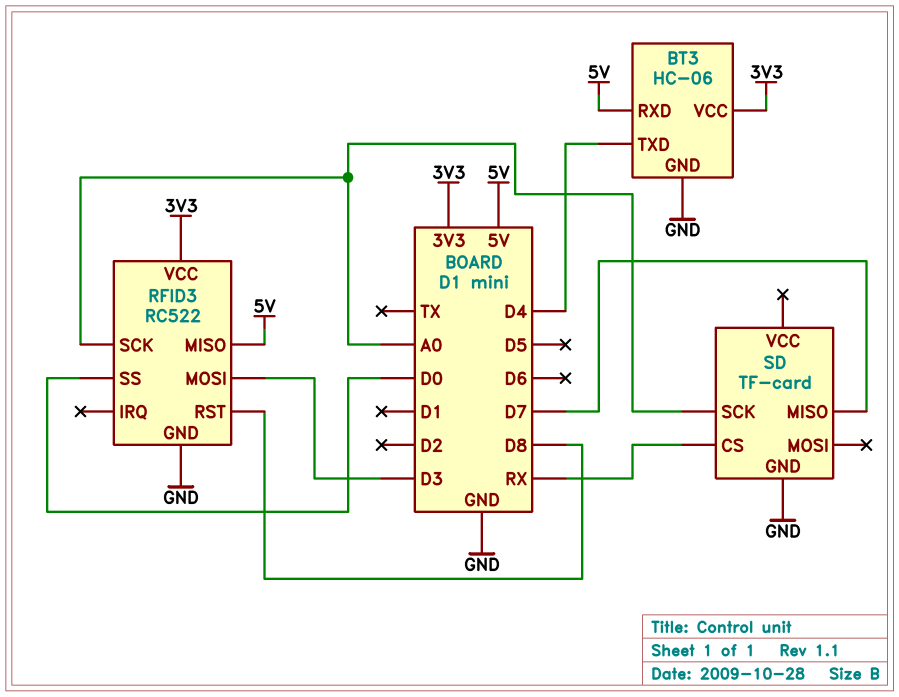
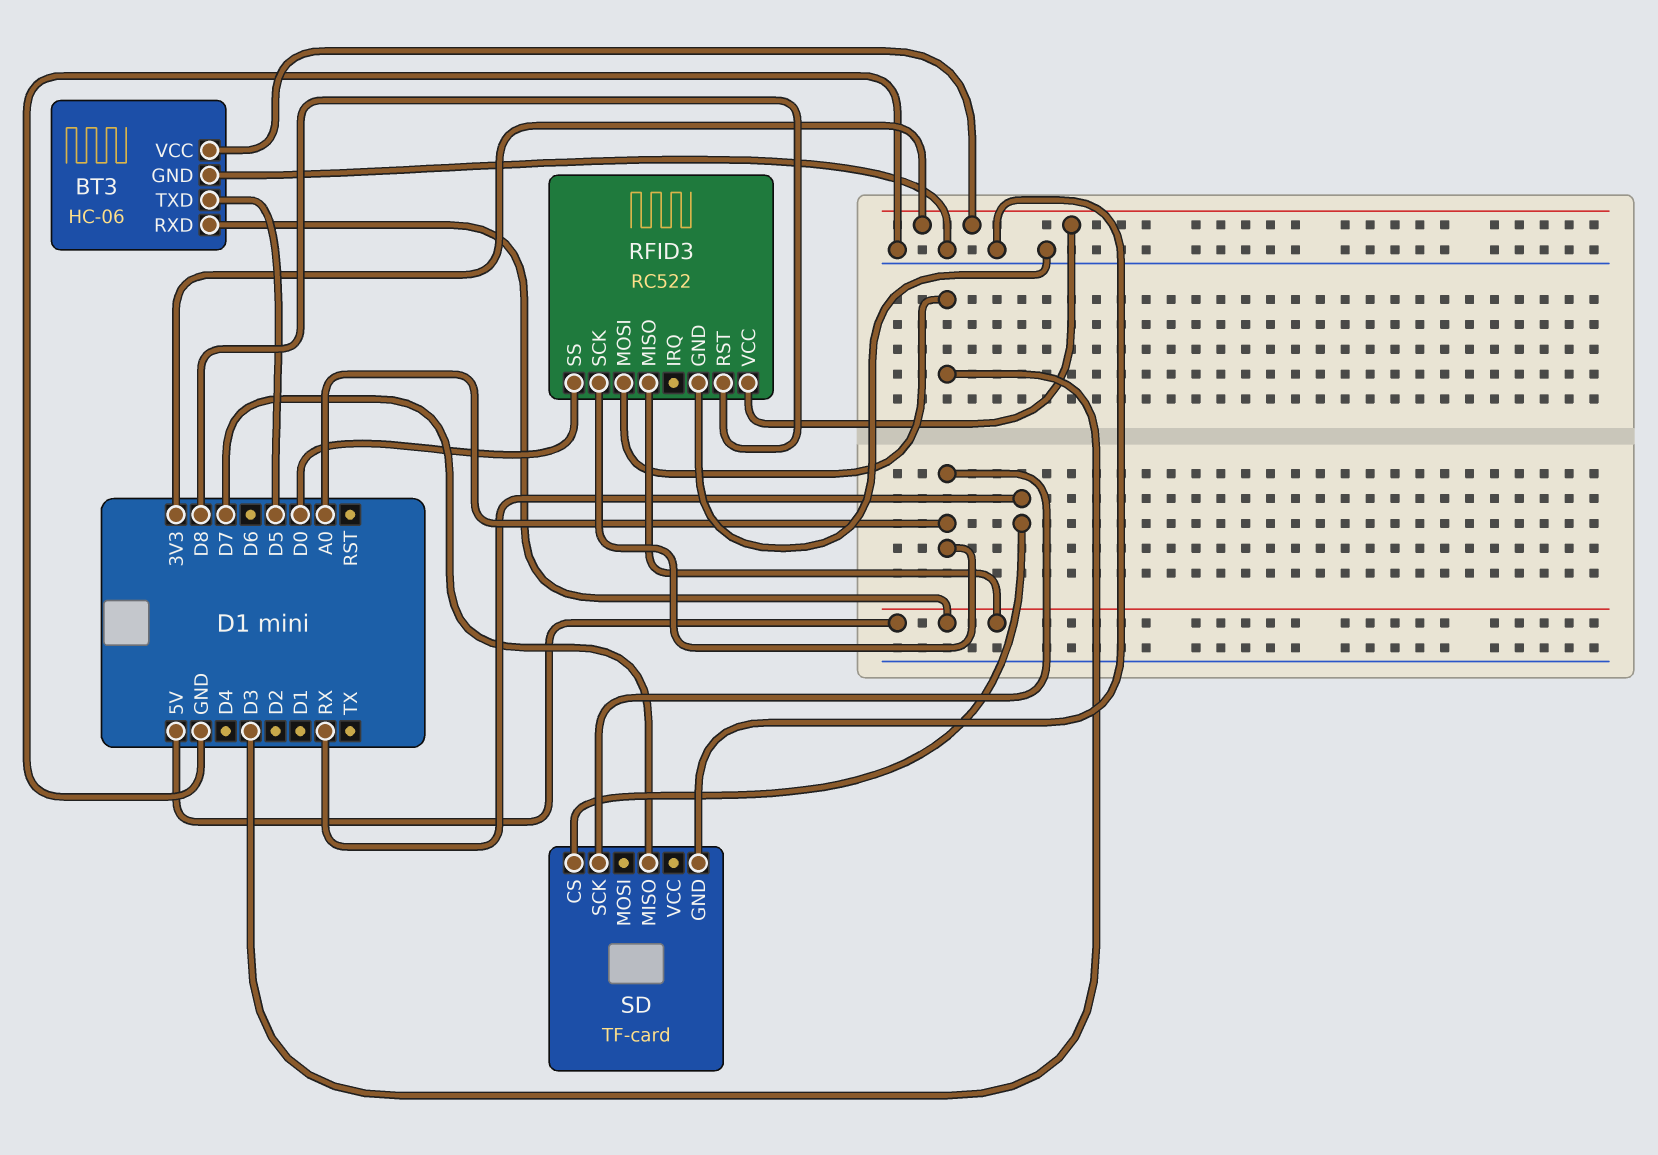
BT3 pin TXD: D4 -> D5

